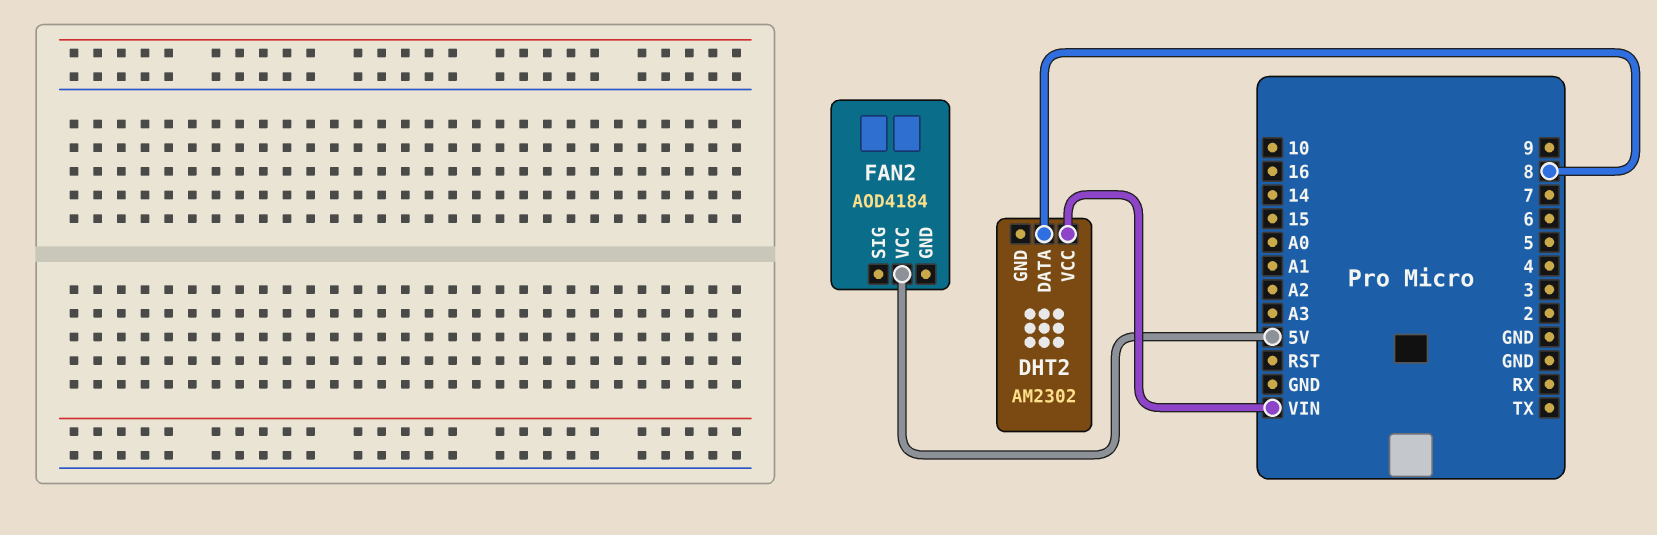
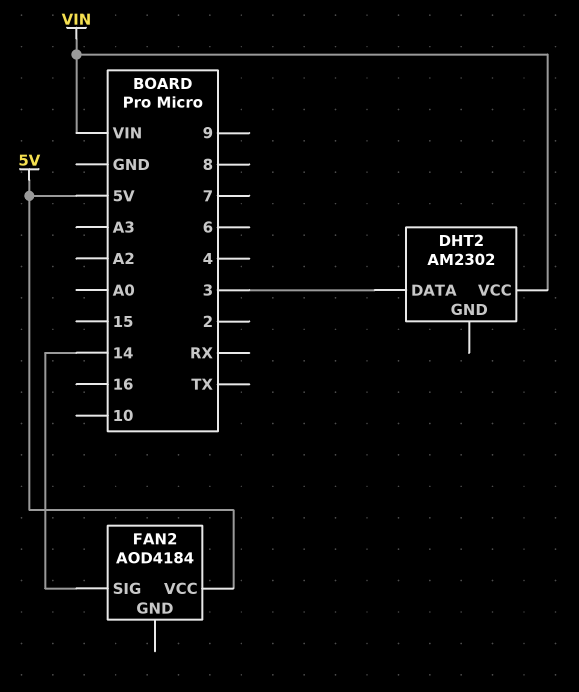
DHT2 pin DATA: 8 -> 3
FAN2 pin SIG: none -> 14

